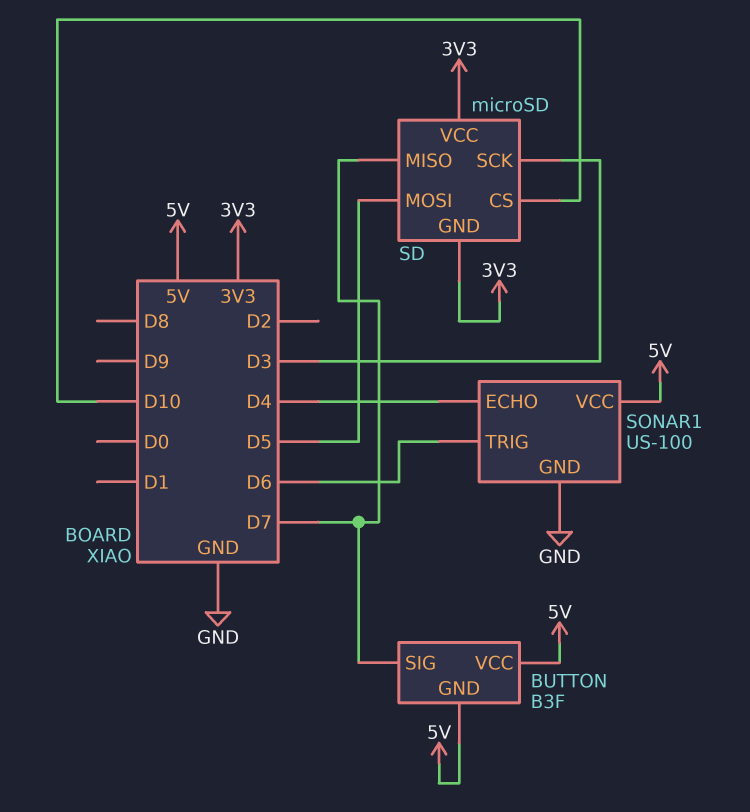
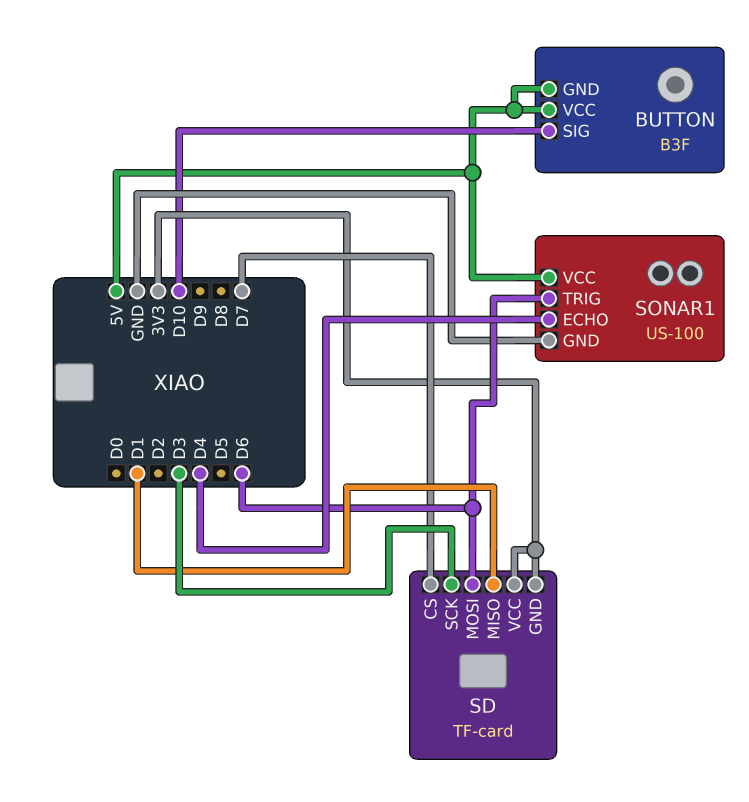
BUTTON pin SIG: D7 -> D10
SD: microSD -> TF-card
SD pin CS: D10 -> D7
SD pin MISO: D7 -> D1
SD pin MOSI: D5 -> D6

